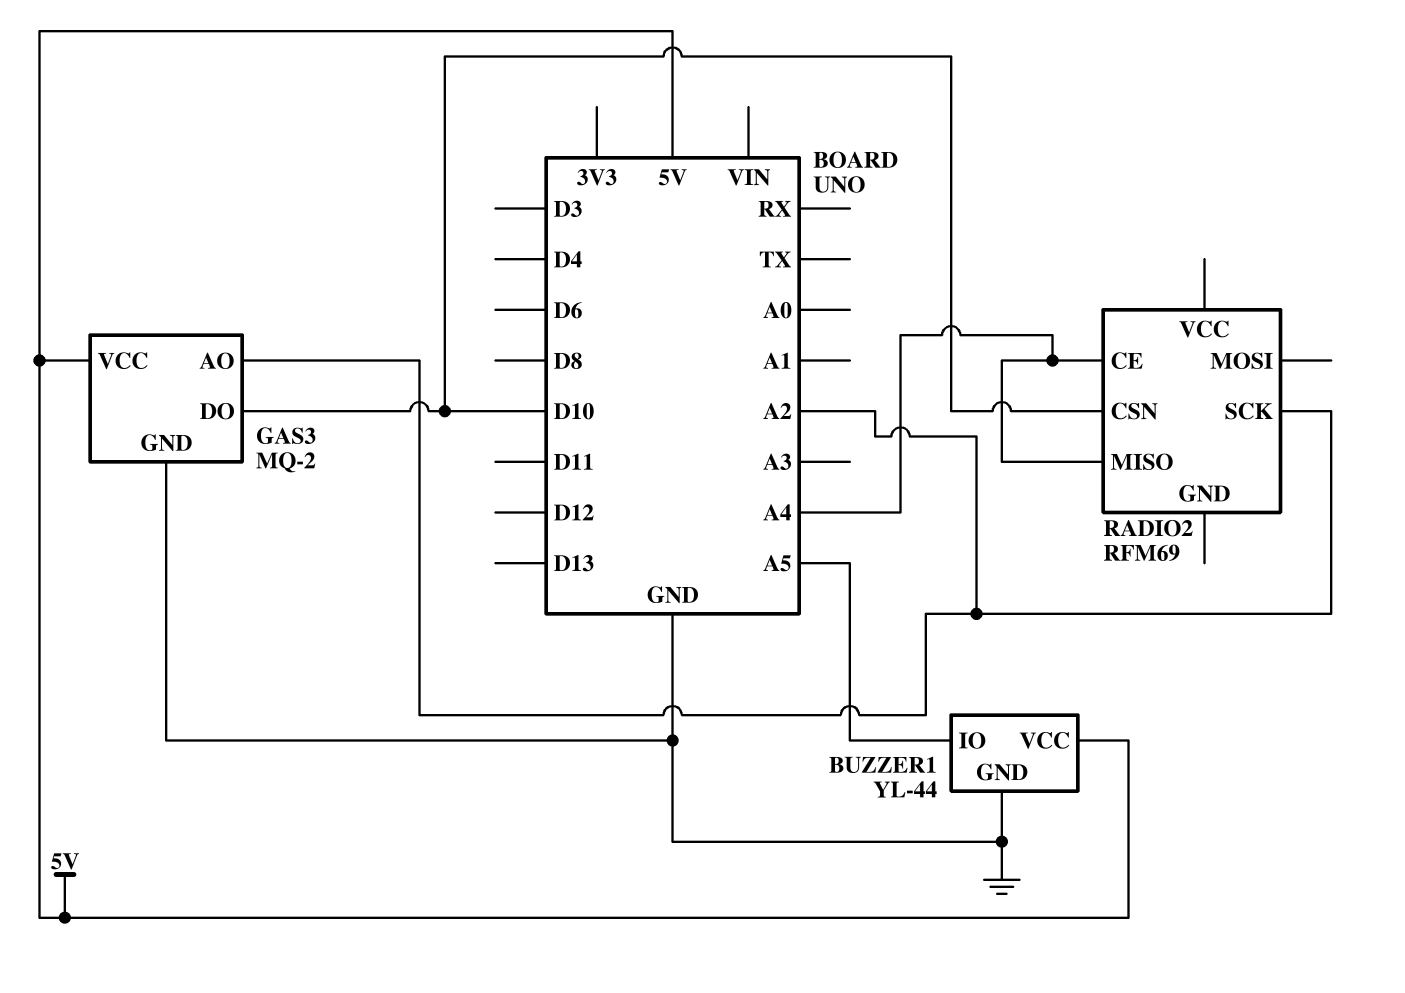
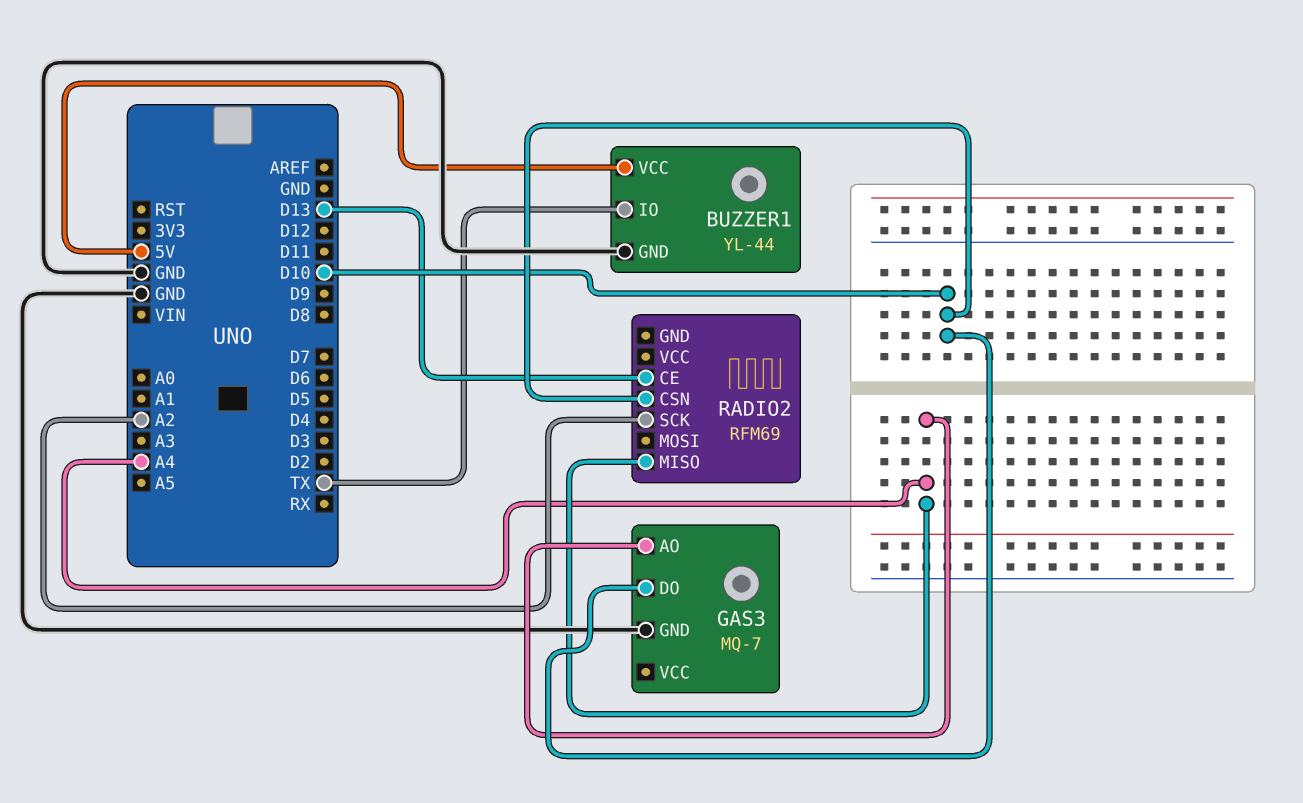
BUZZER1 pin IO: A5 -> TX
GAS3: MQ-2 -> MQ-7
GAS3 pin AO: A2 -> A4
GAS3 pin VCC: 5V -> none
RADIO2 pin CE: A4 -> D13

